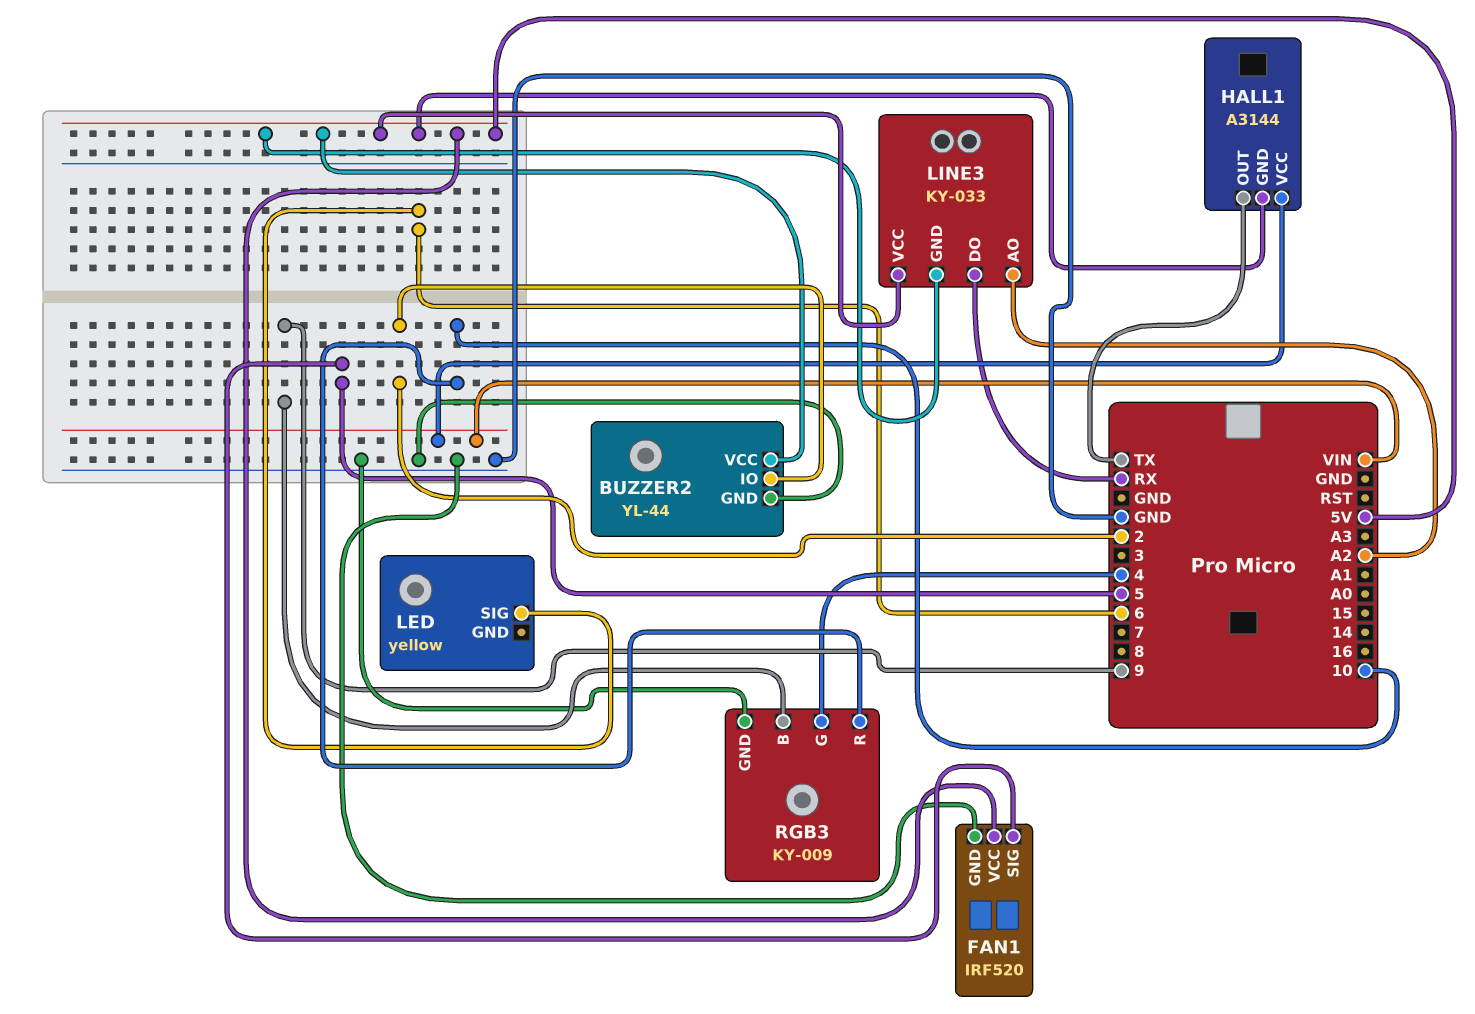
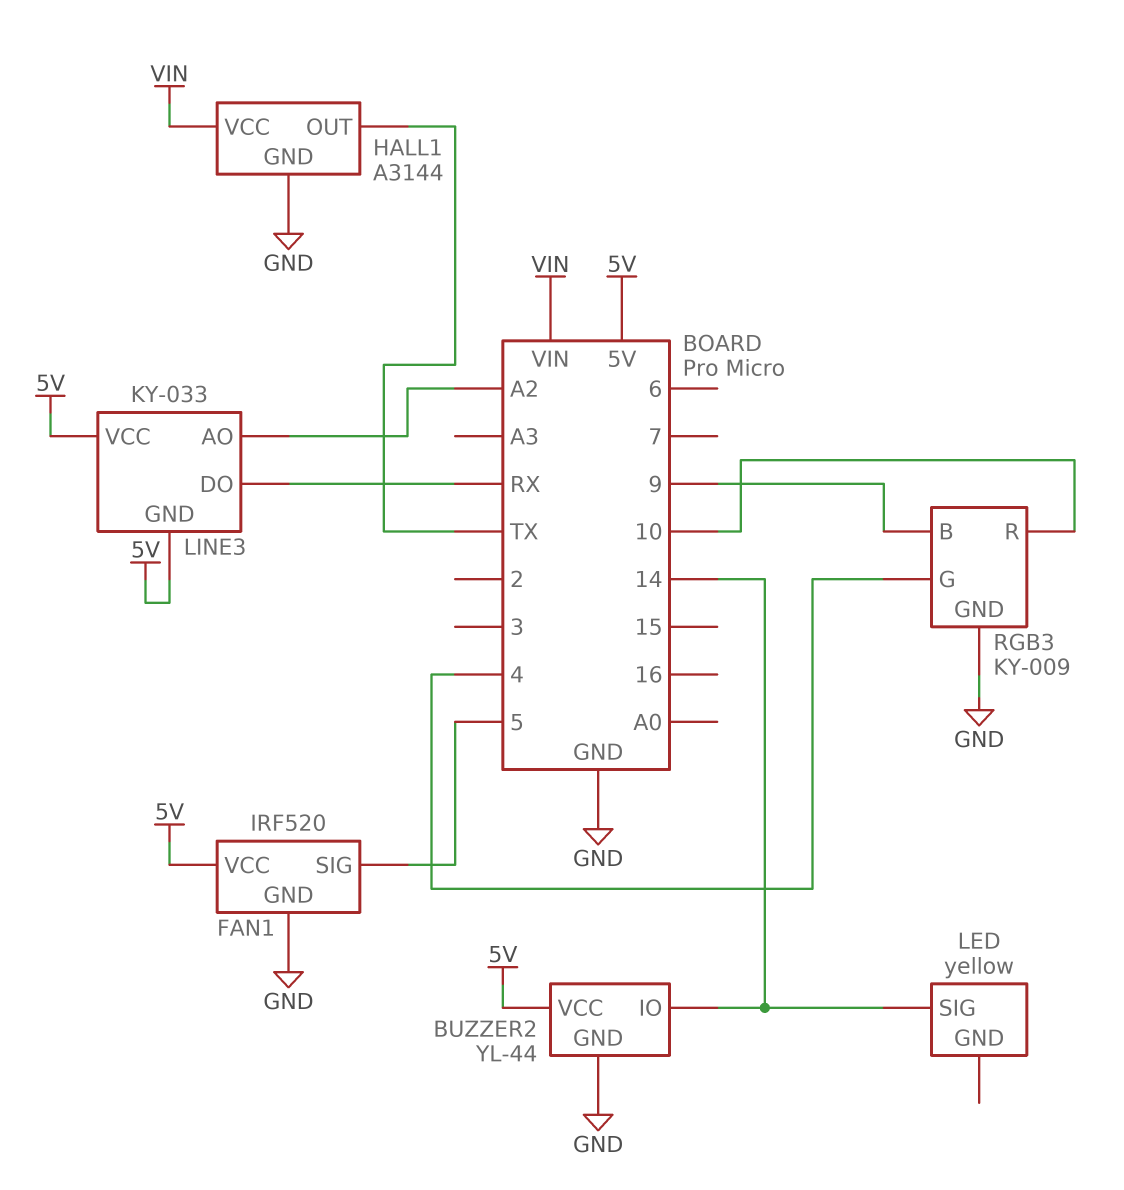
BUZZER2 pin IO: 2 -> 14
HALL1 pin GND: 5V -> GND
LED pin SIG: 6 -> 14

